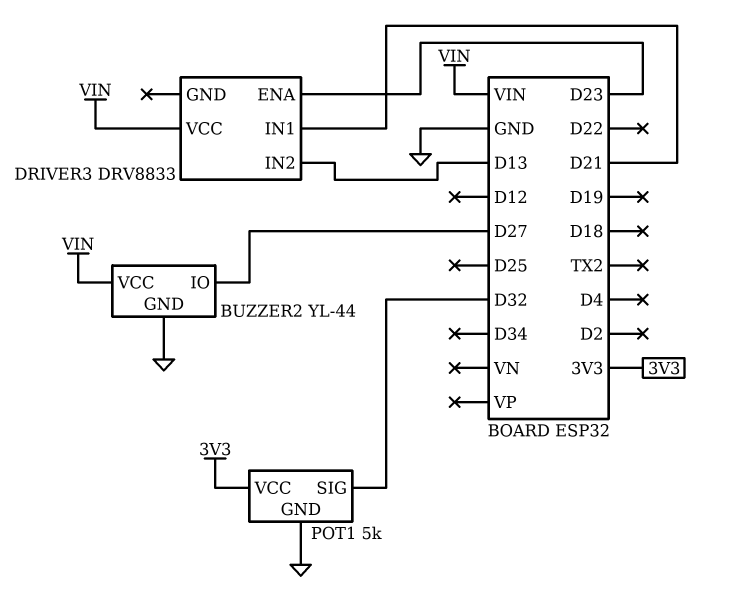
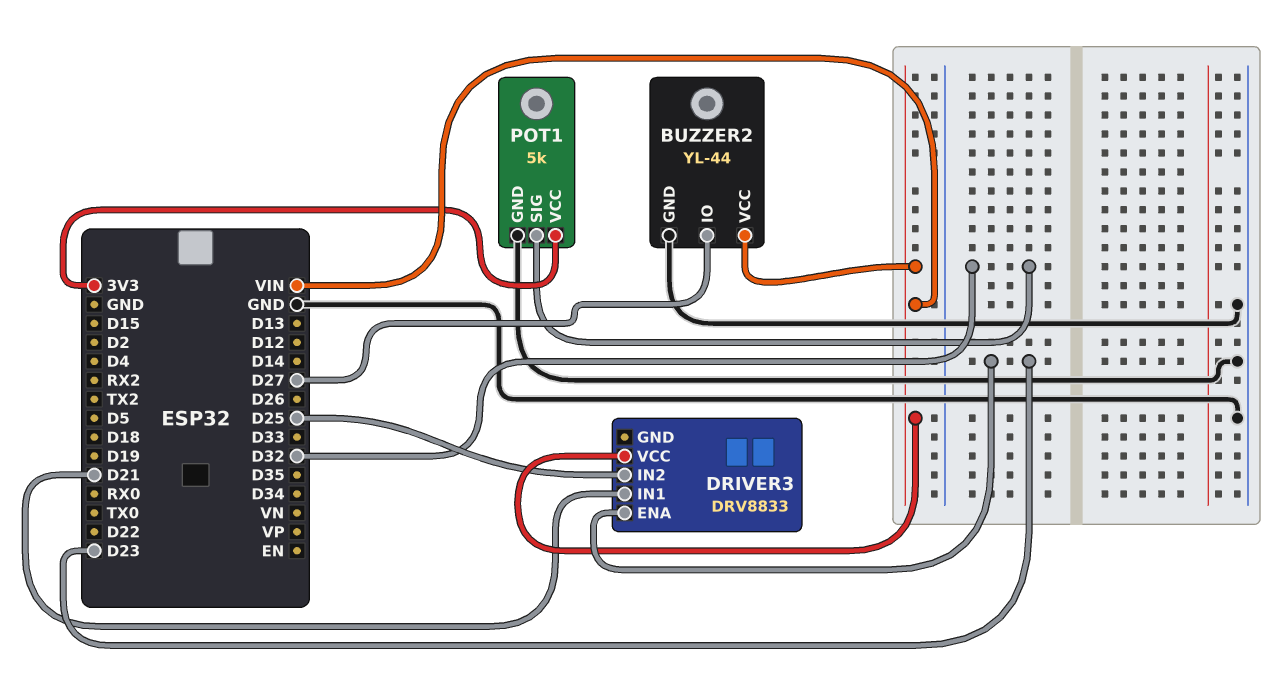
DRIVER3 pin IN2: D13 -> D25

